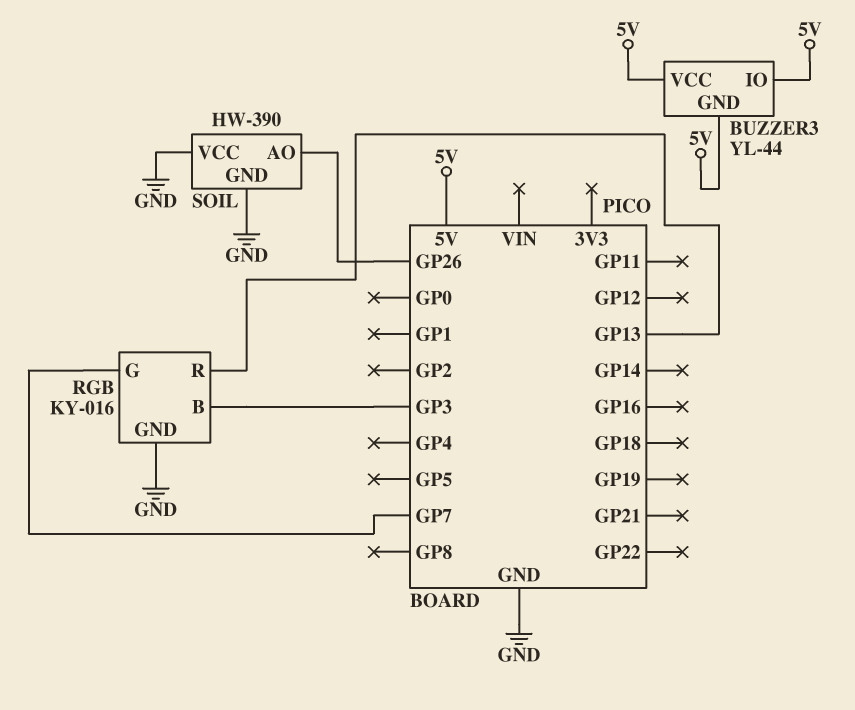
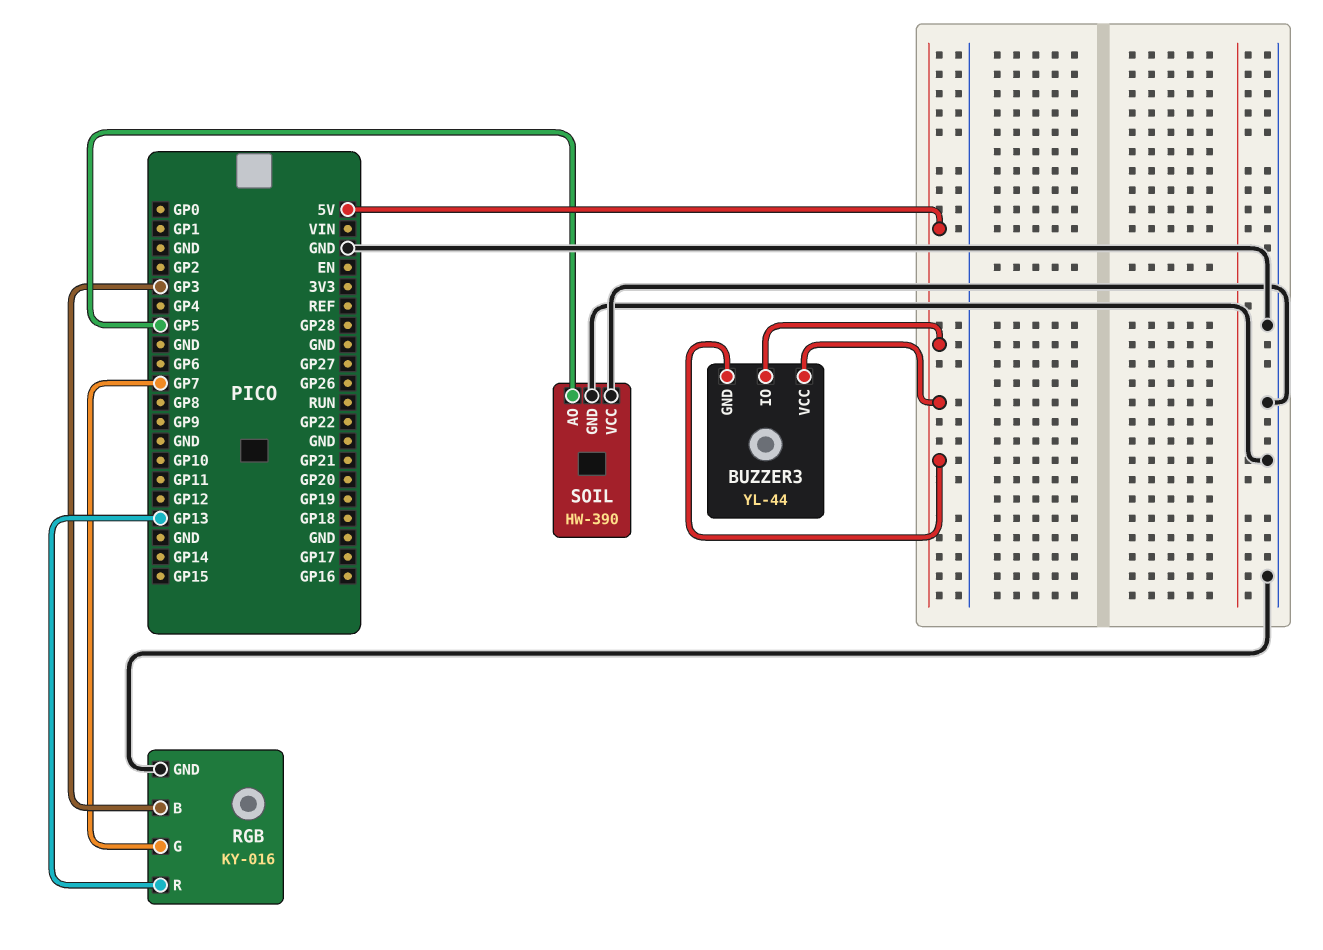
SOIL pin AO: GP26 -> GP5

